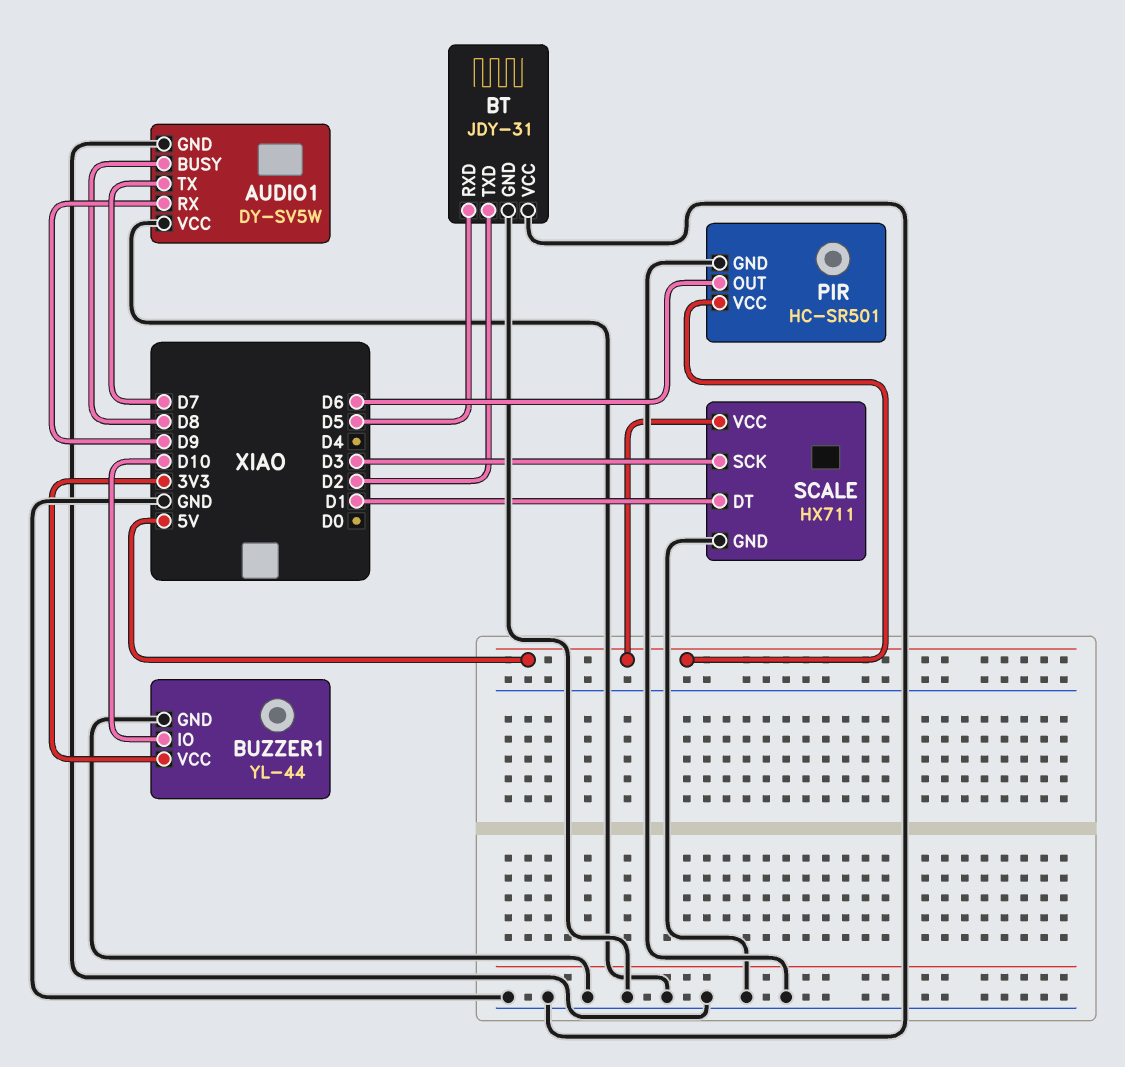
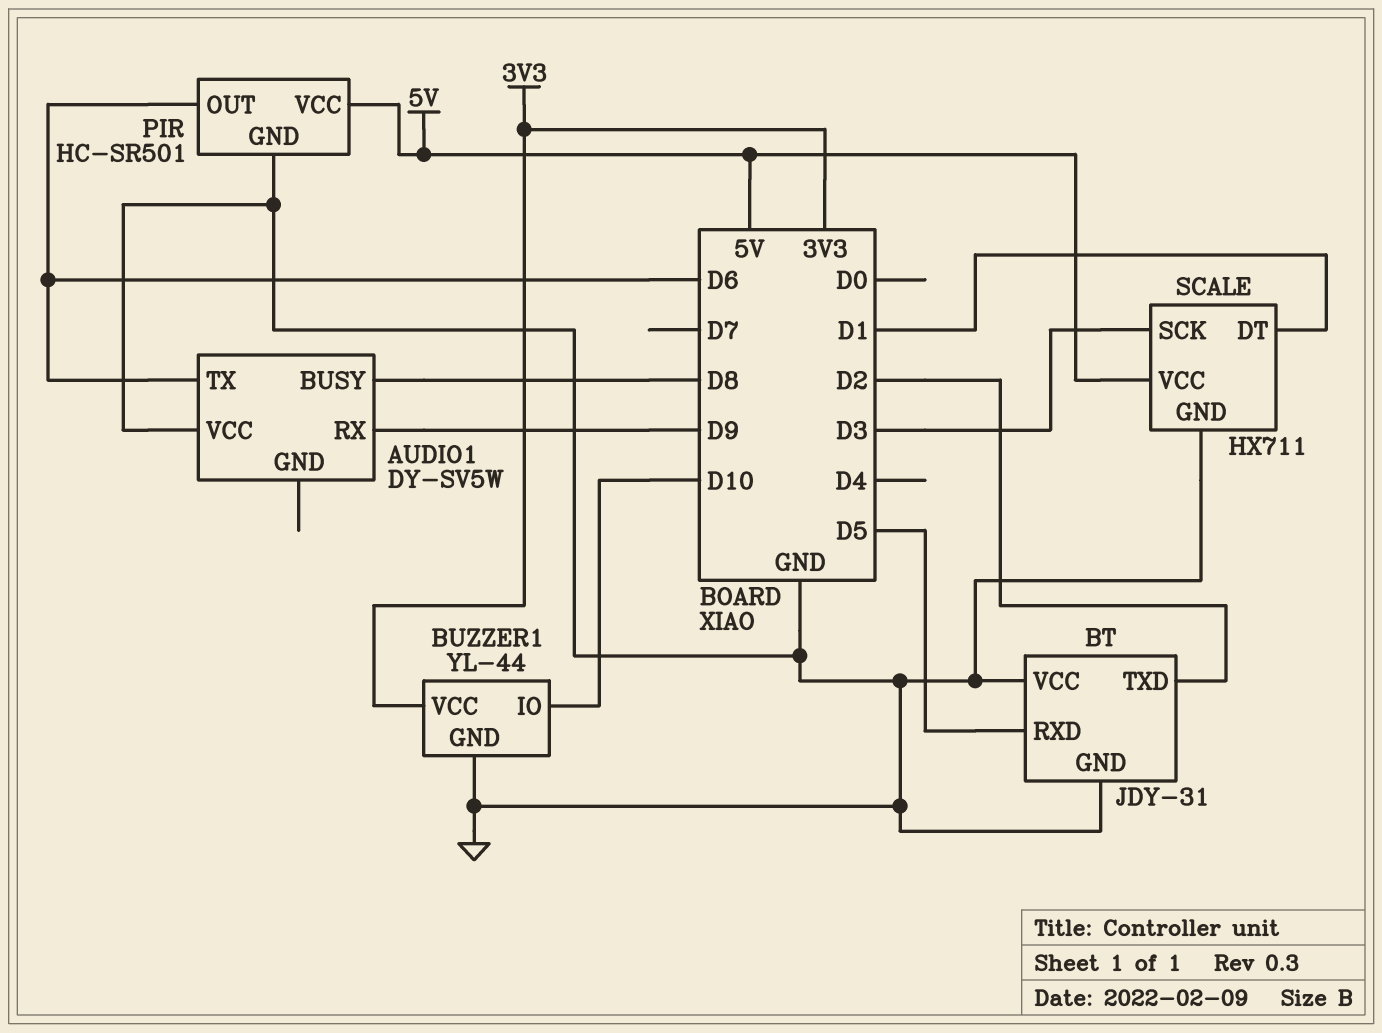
AUDIO1 pin GND: GND -> none
AUDIO1 pin TX: D7 -> D6

